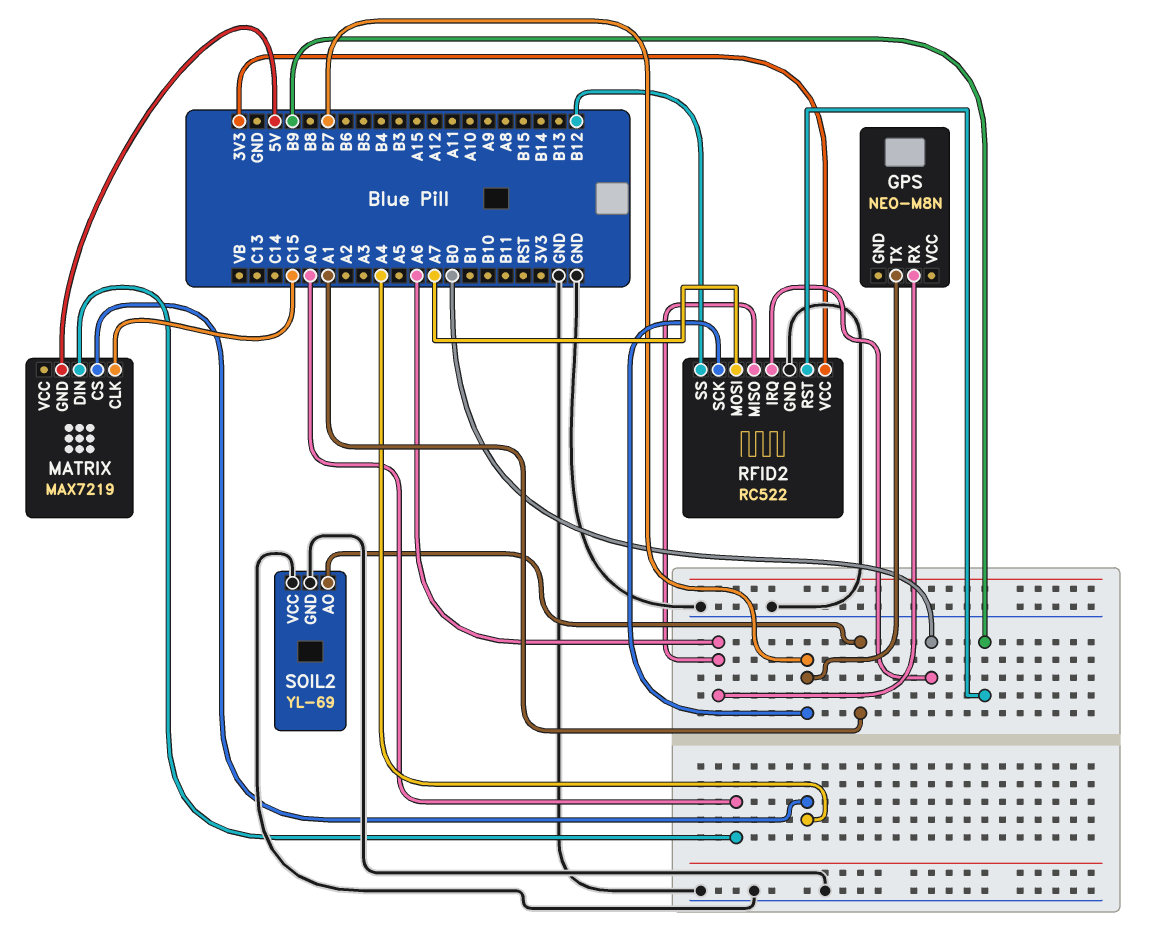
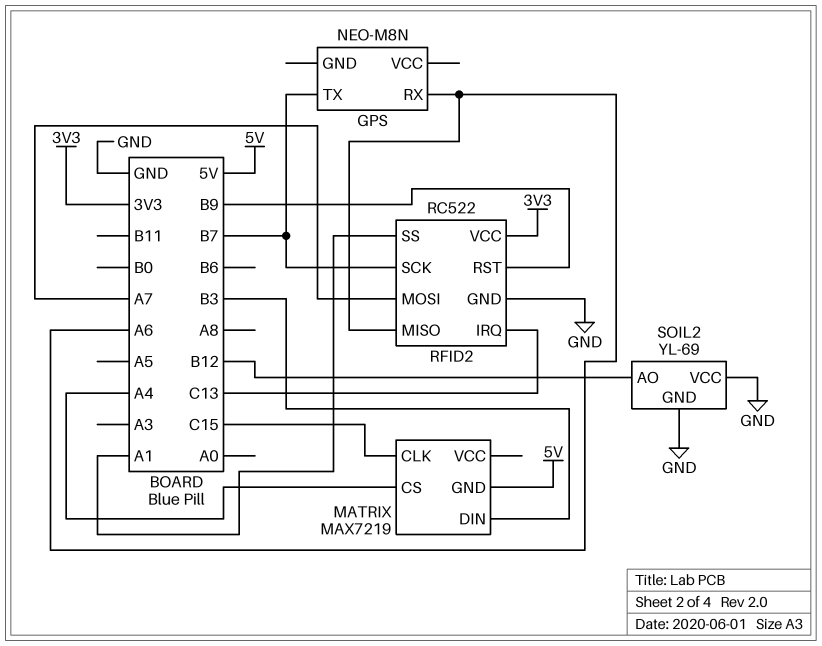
MATRIX pin DIN: A0 -> B3
RFID2 pin IRQ: B0 -> C13
RFID2 pin SS: B12 -> A1
SOIL2 pin AO: A1 -> B12

